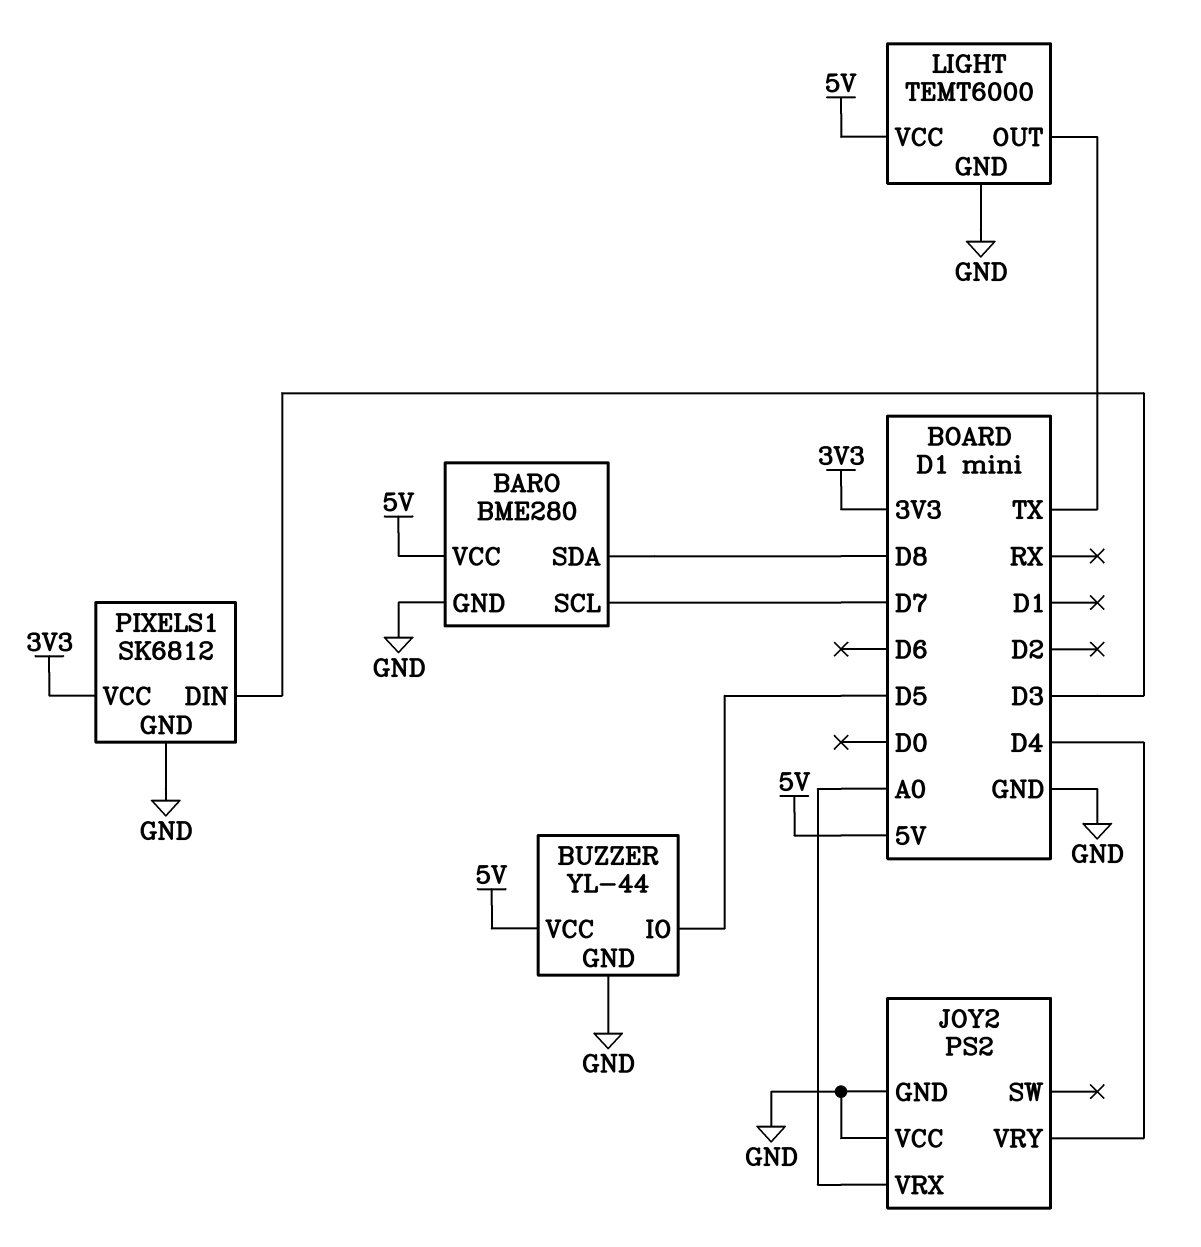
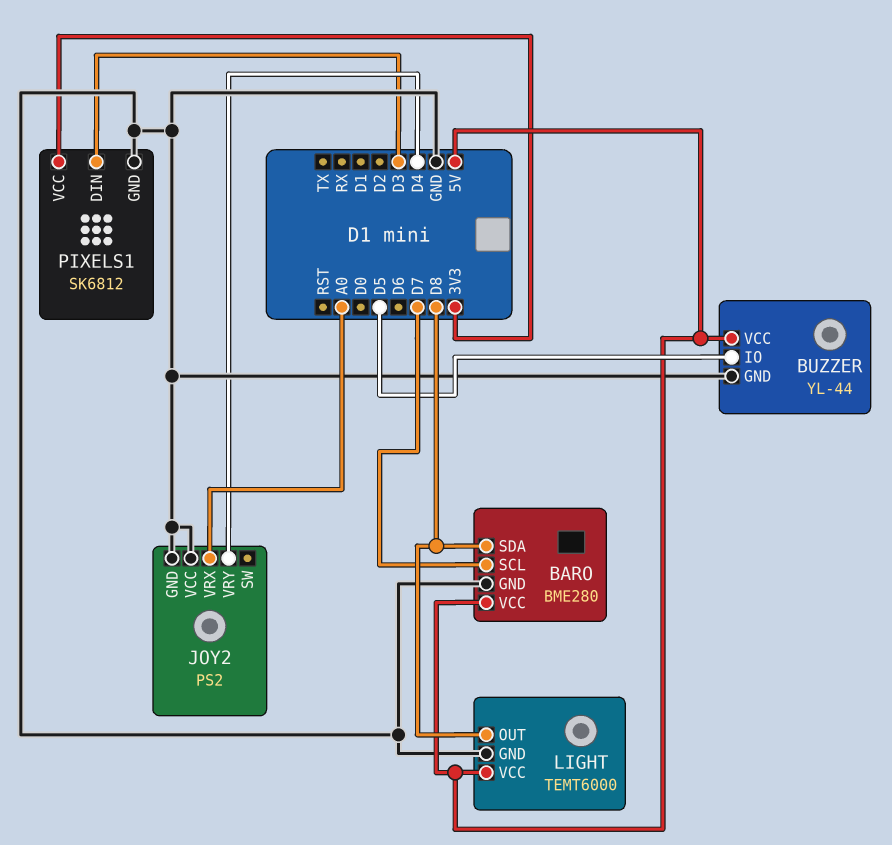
LIGHT pin OUT: TX -> D8

